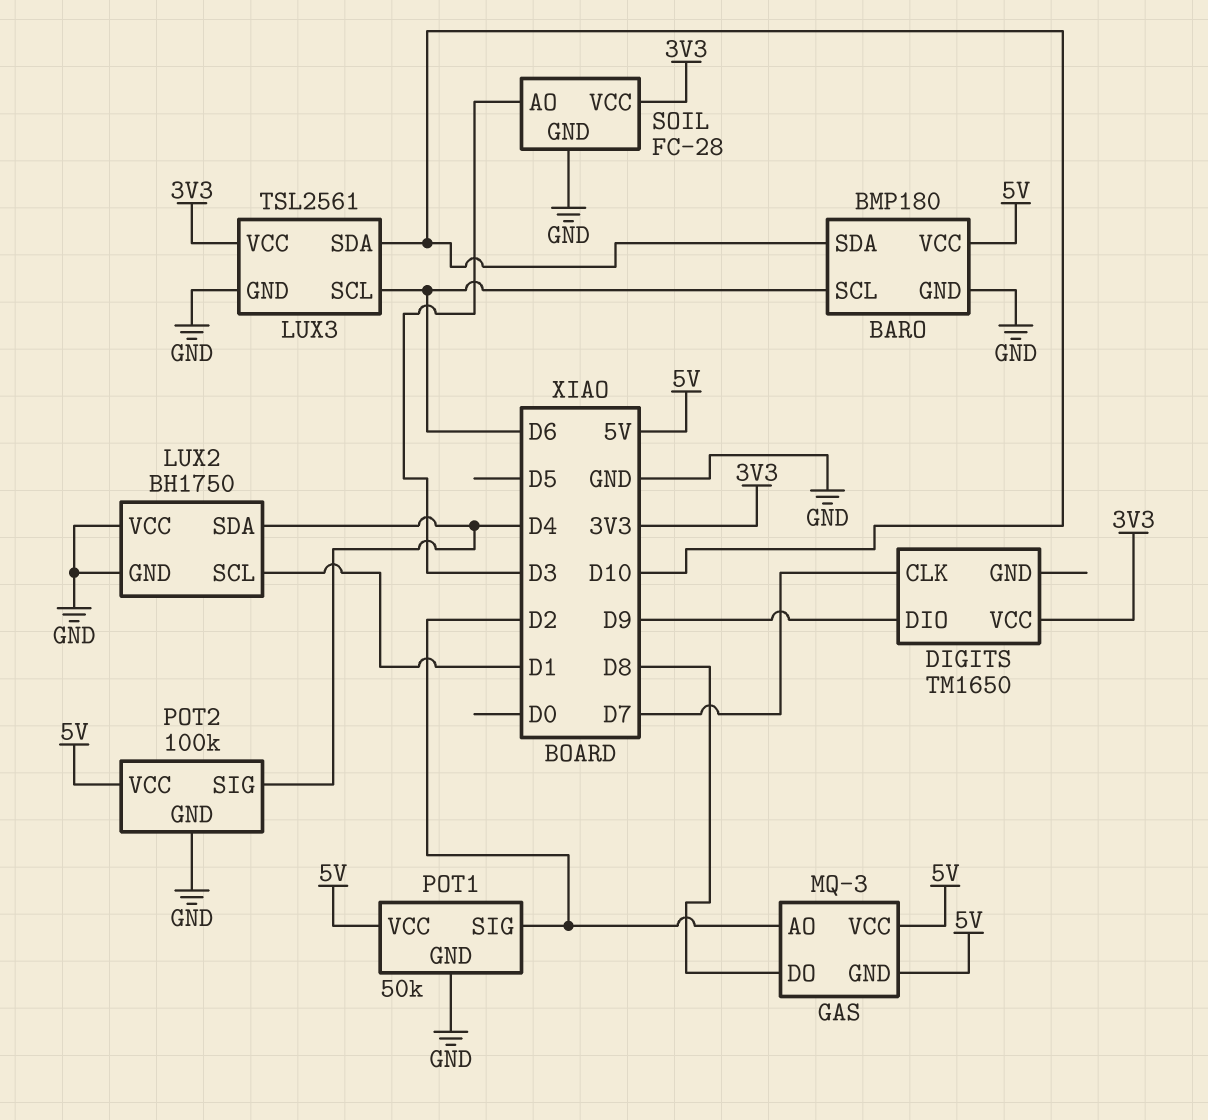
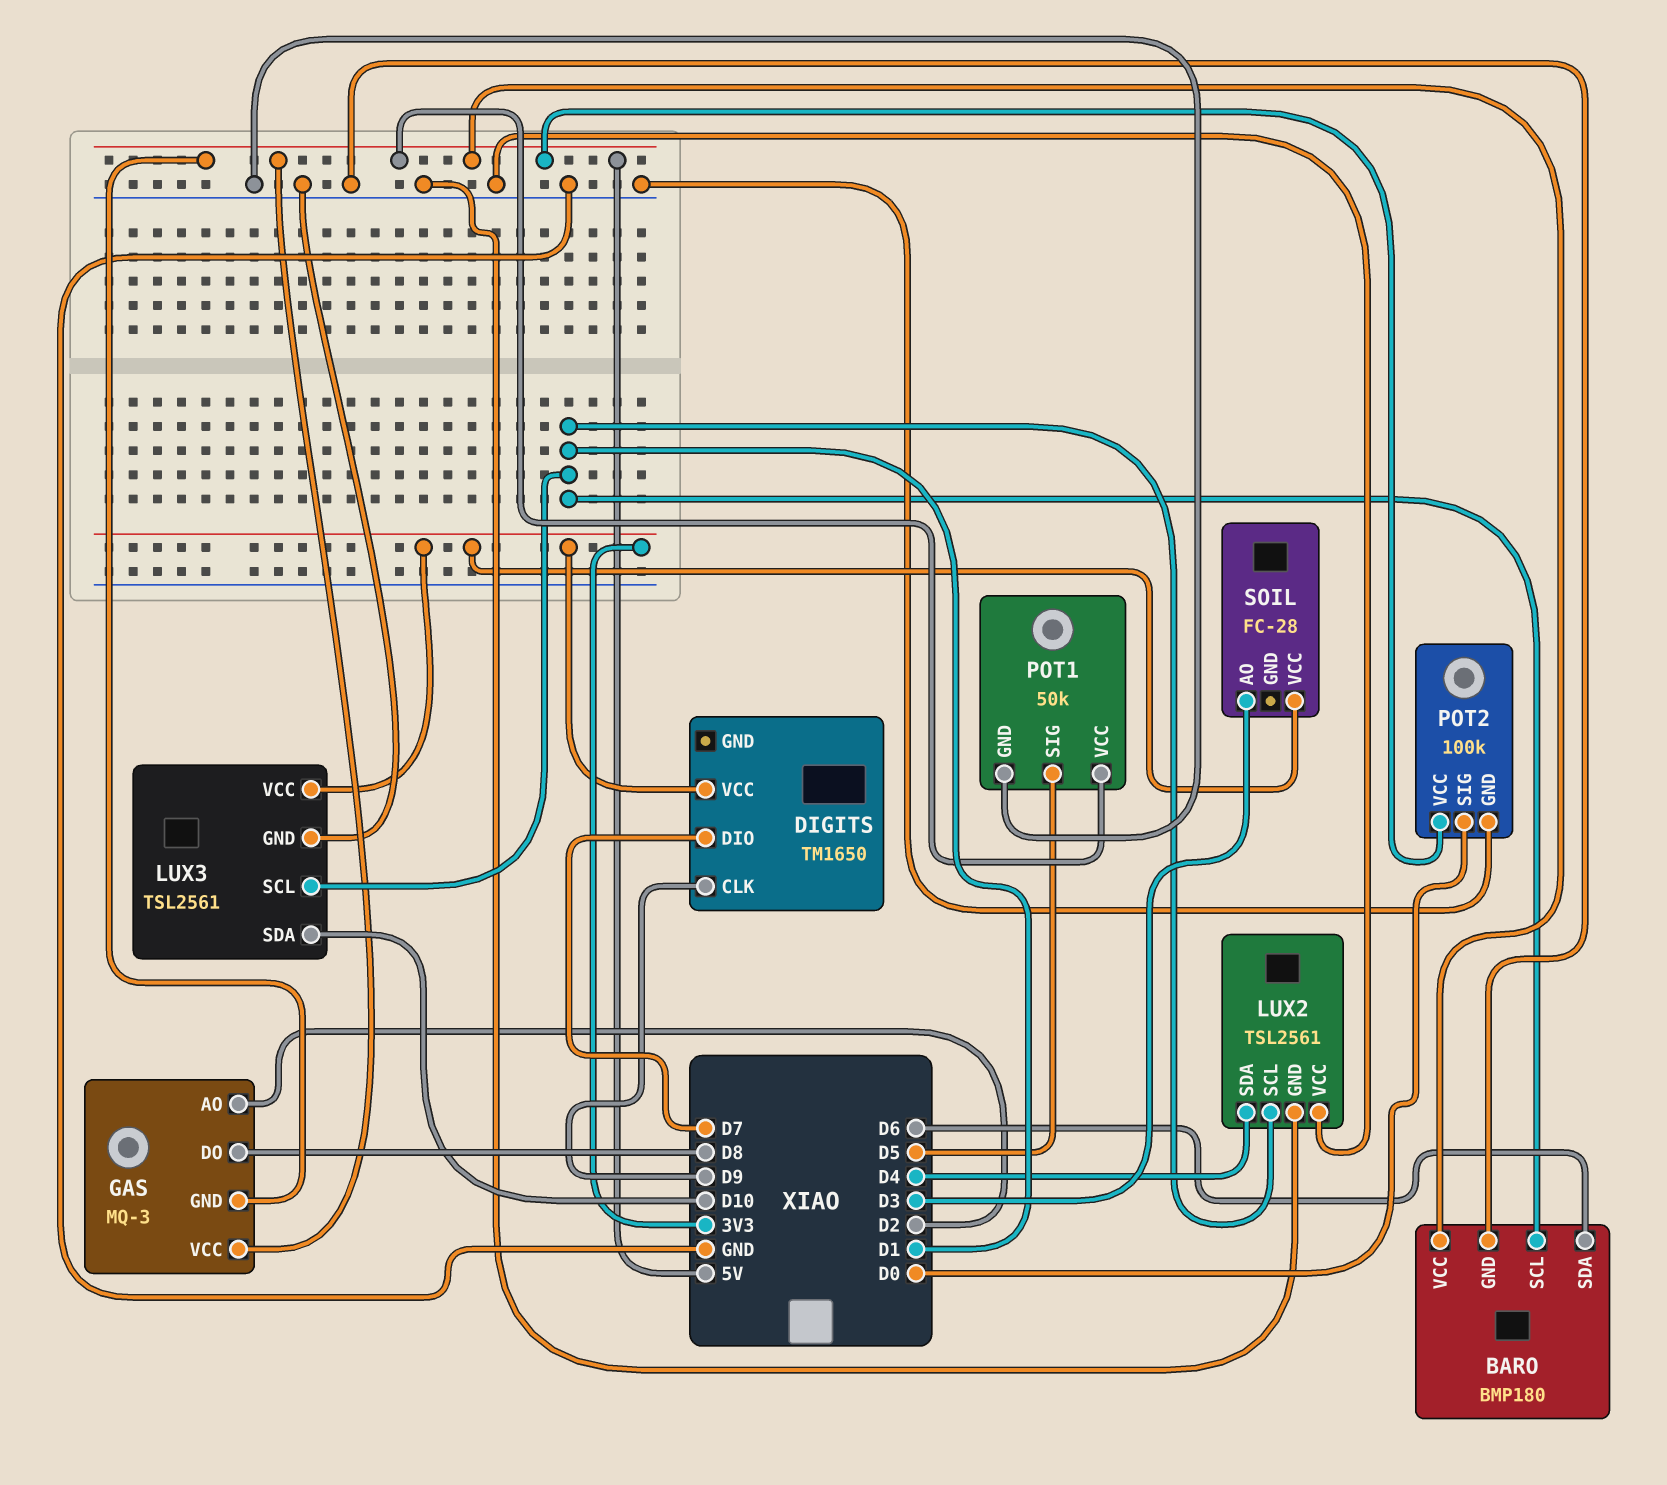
BARO pin SCL: D6 -> D1
BARO pin SDA: D10 -> D6
DIGITS pin CLK: D7 -> D9
DIGITS pin DIO: D9 -> D7
LUX2: BH1750 -> TSL2561
LUX3 pin SCL: D6 -> D1
POT1 pin SIG: D2 -> D5
POT2 pin SIG: D4 -> D0
SOIL pin GND: GND -> none

